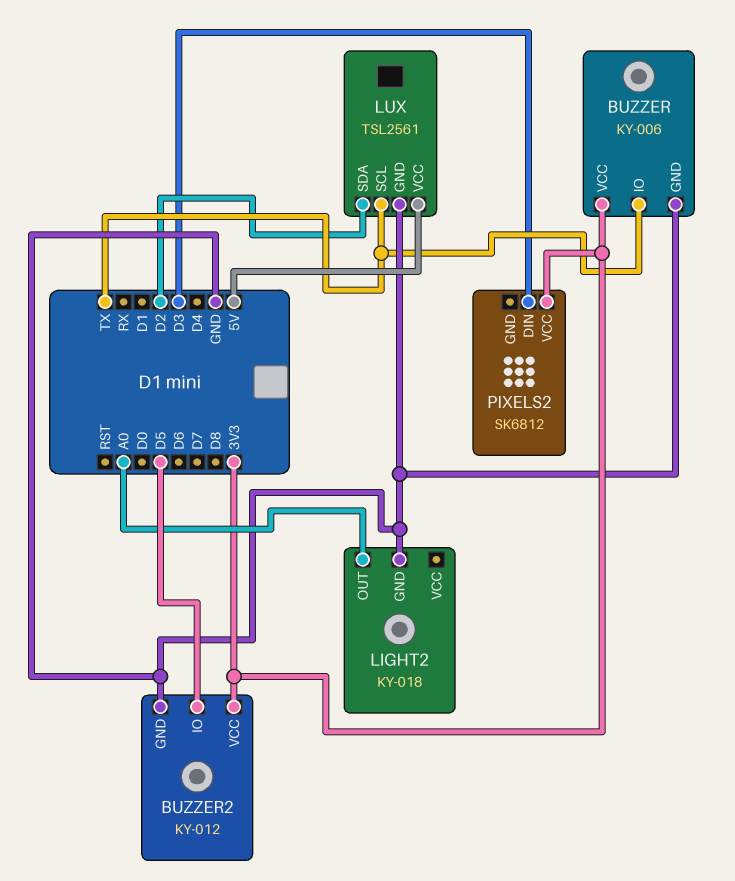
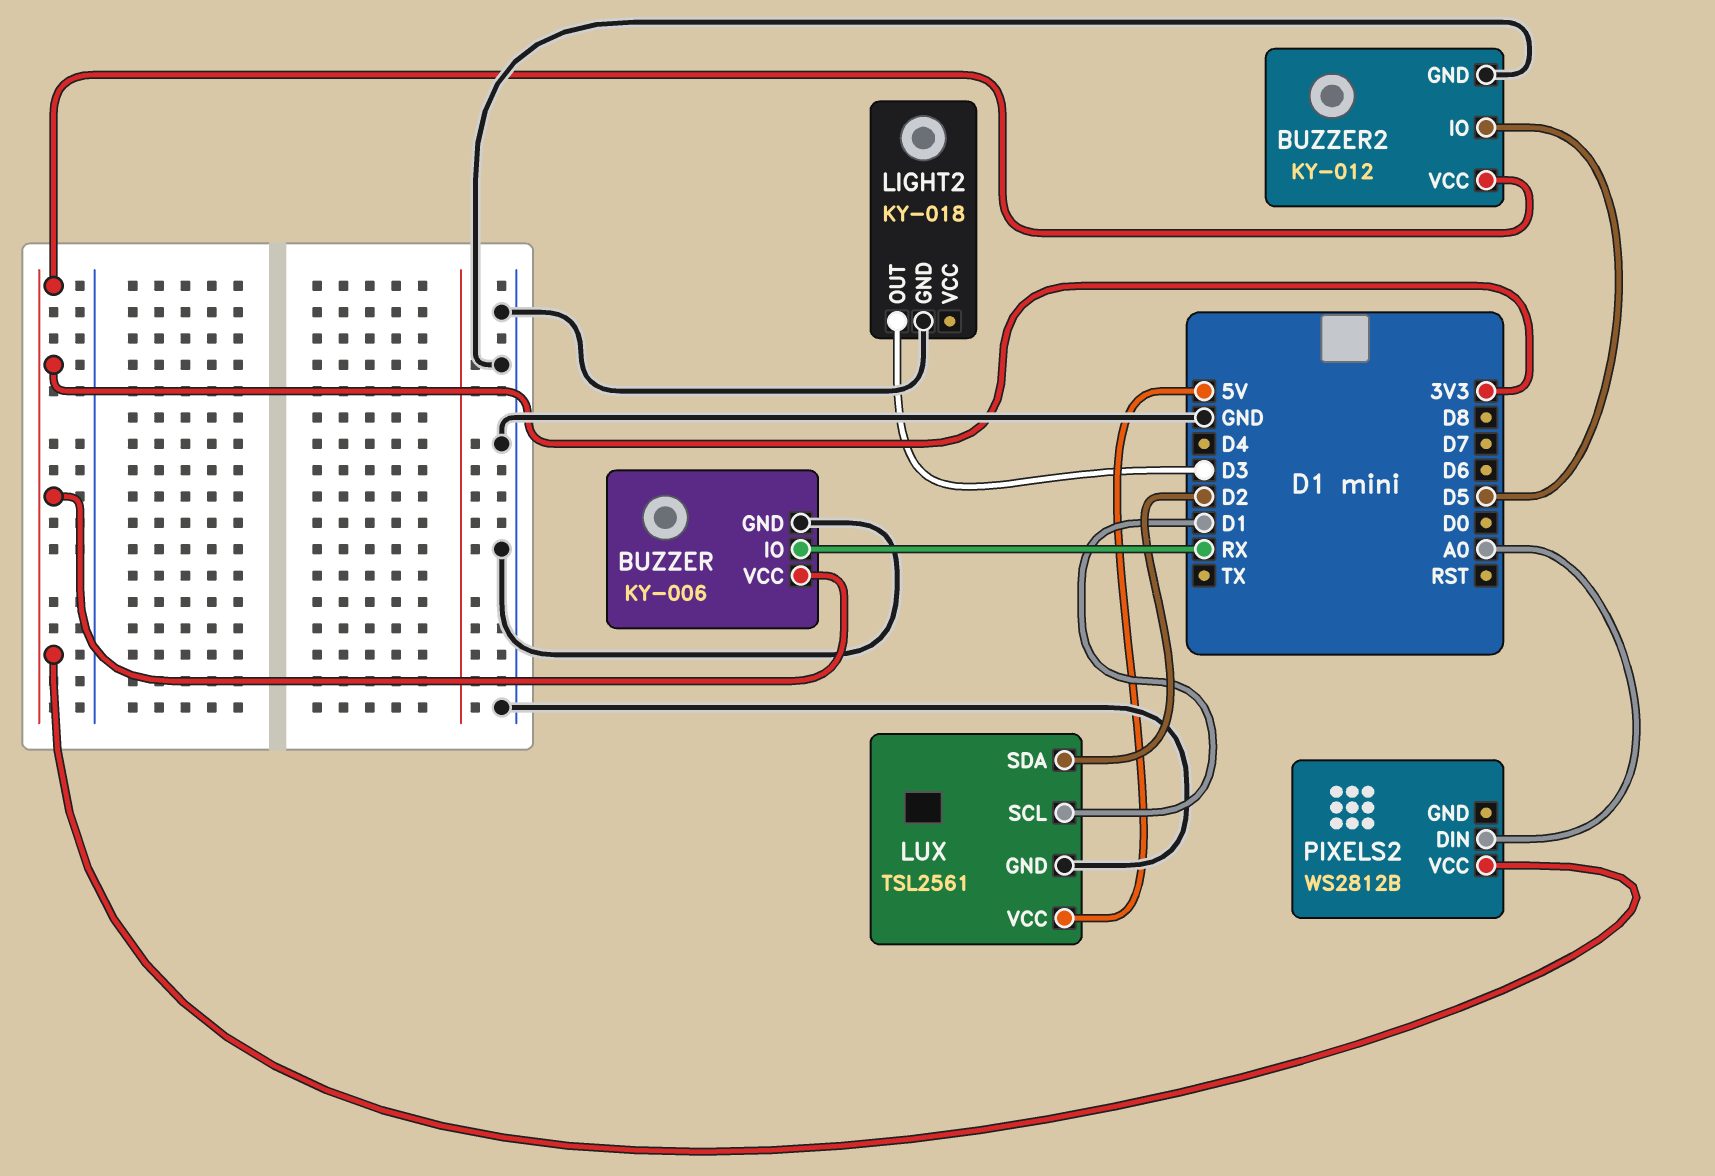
BUZZER pin IO: TX -> RX
LIGHT2 pin OUT: A0 -> D3
LUX pin SCL: TX -> D1
PIXELS2: SK6812 -> WS2812B
PIXELS2 pin DIN: D3 -> A0

